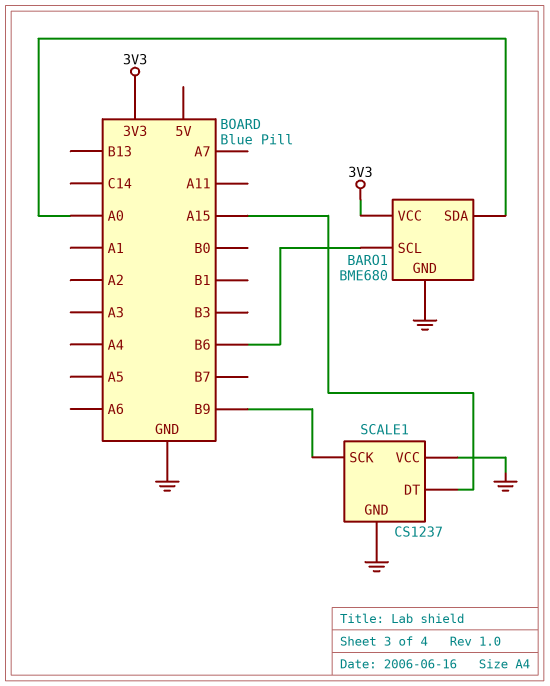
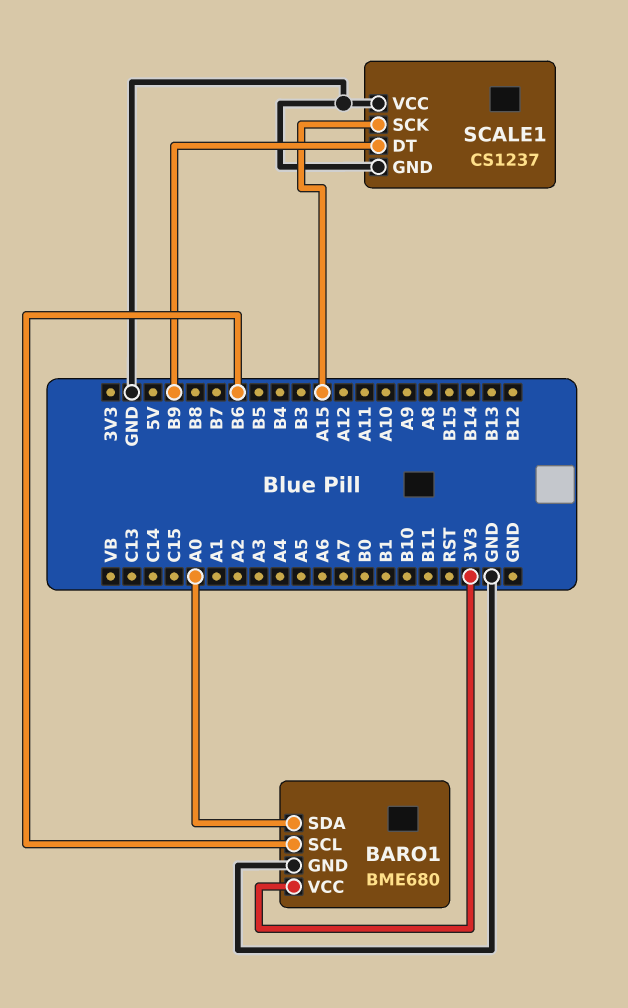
SCALE1 pin DT: A15 -> B9
SCALE1 pin SCK: B9 -> A15

